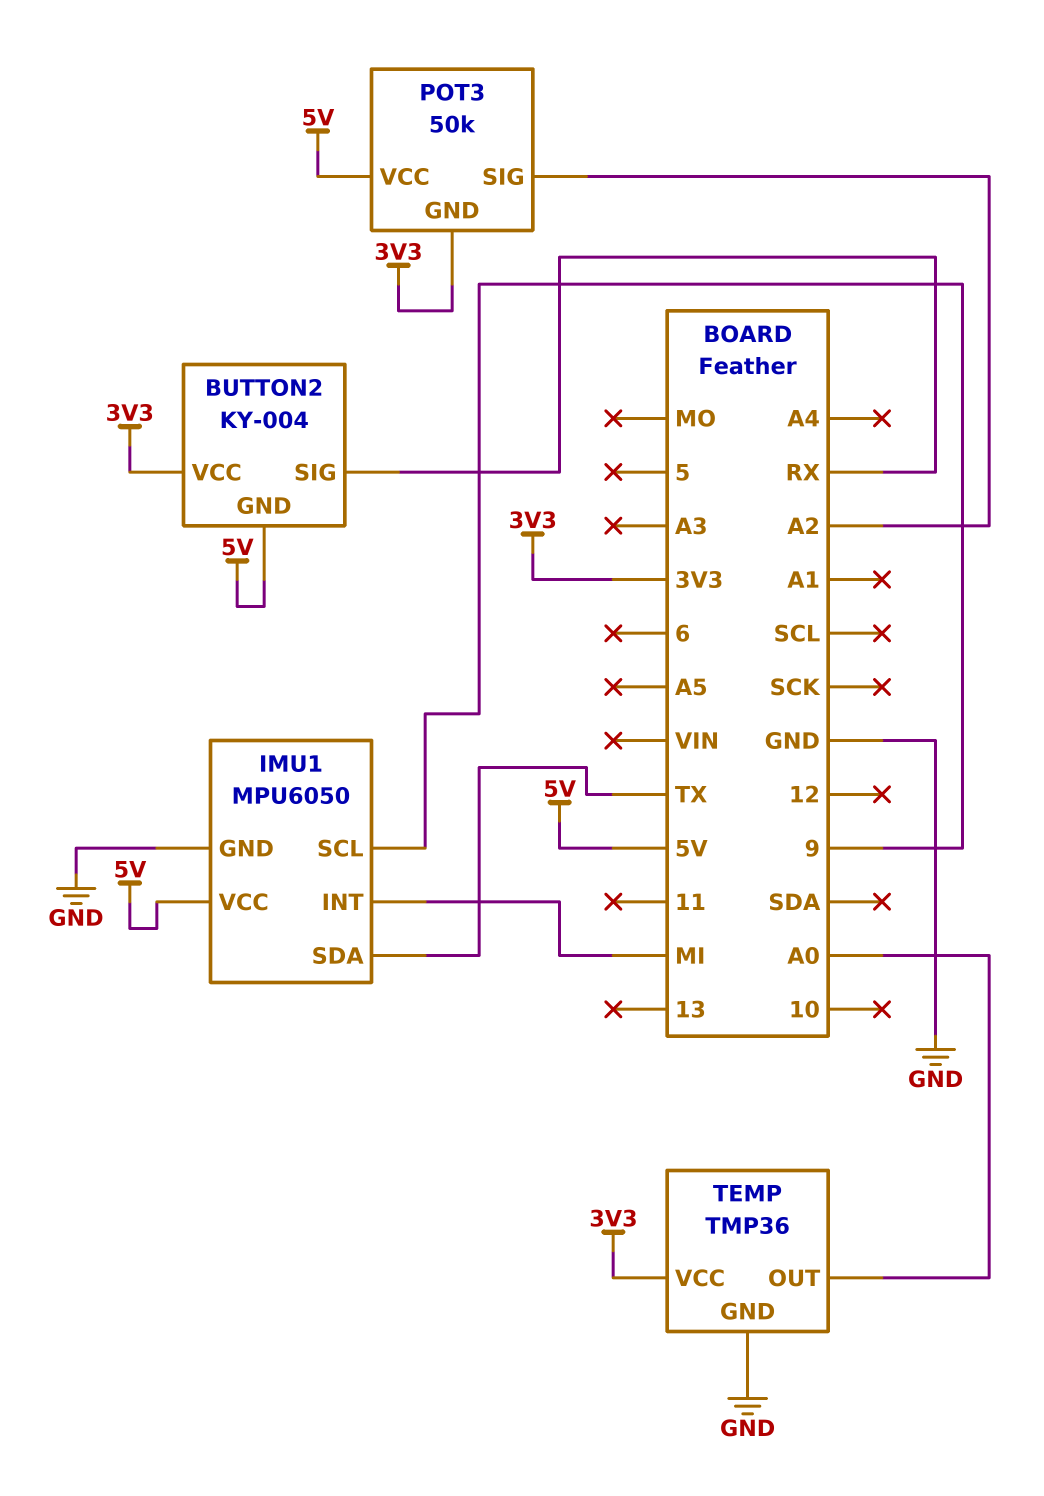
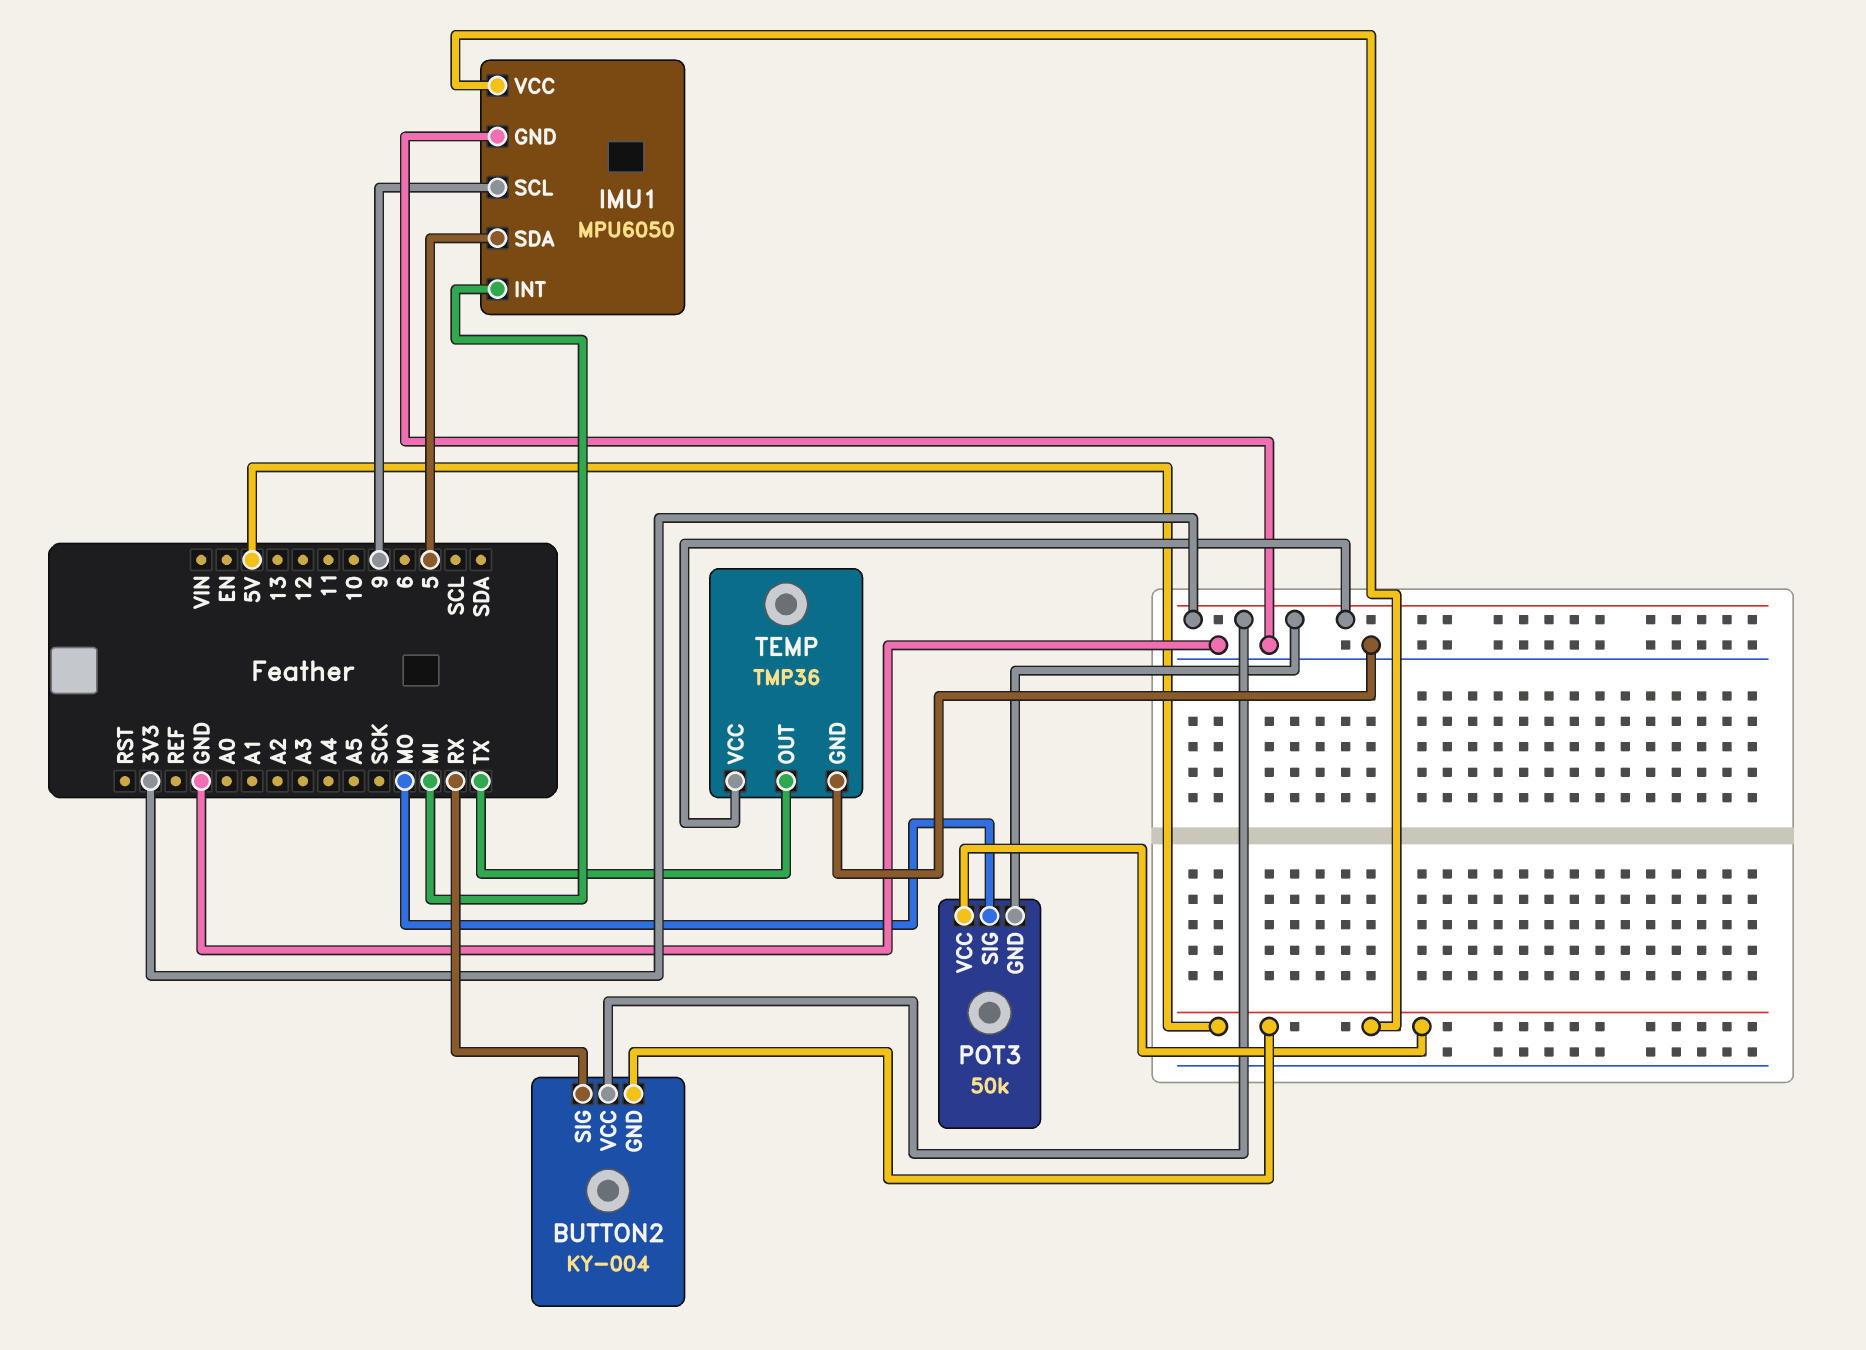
IMU1 pin SDA: TX -> 5
POT3 pin SIG: A2 -> MO
TEMP pin OUT: A0 -> TX

